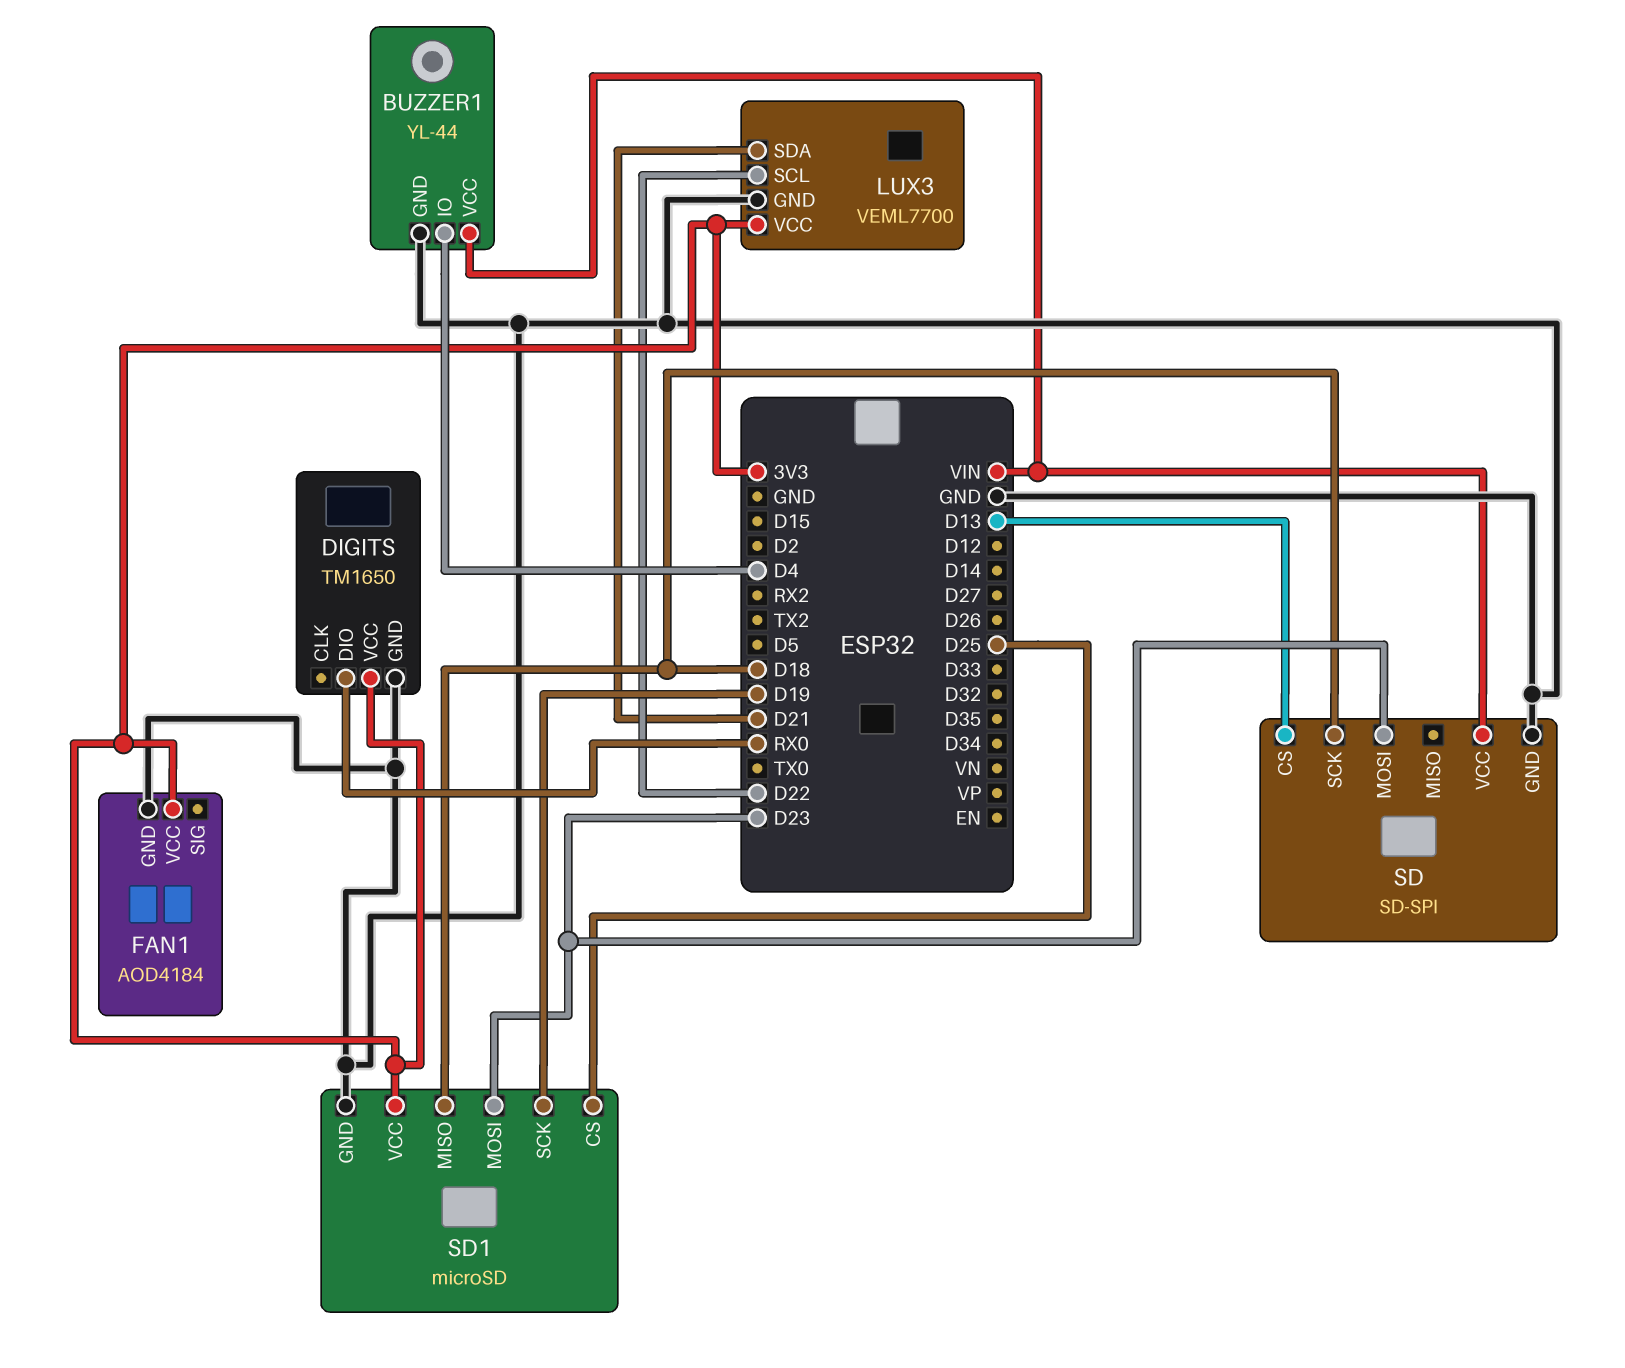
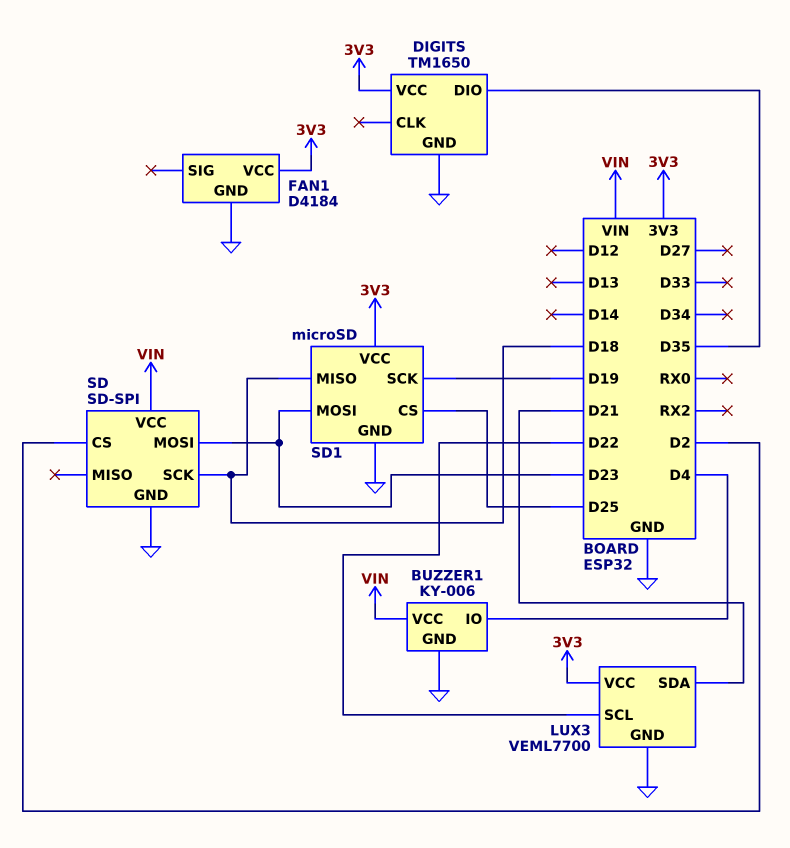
BUZZER1: YL-44 -> KY-006
DIGITS pin DIO: RX0 -> D35
FAN1: AOD4184 -> D4184
SD pin CS: D13 -> D2

